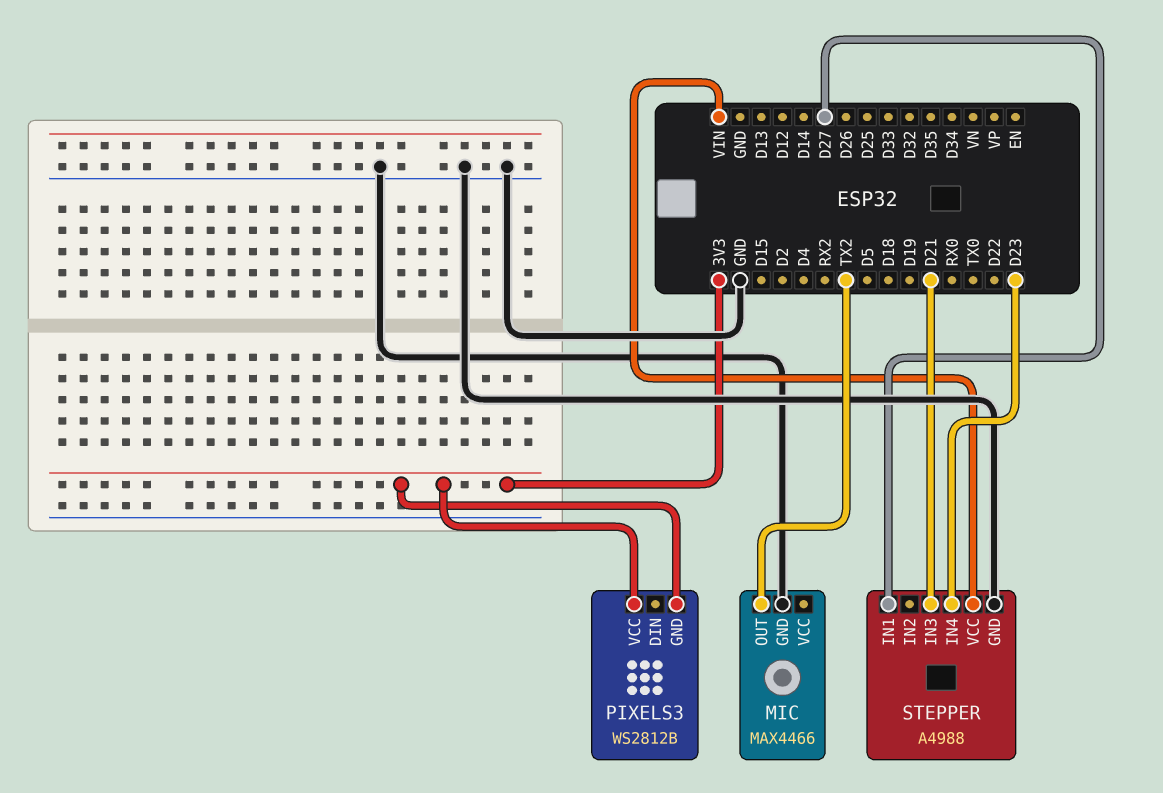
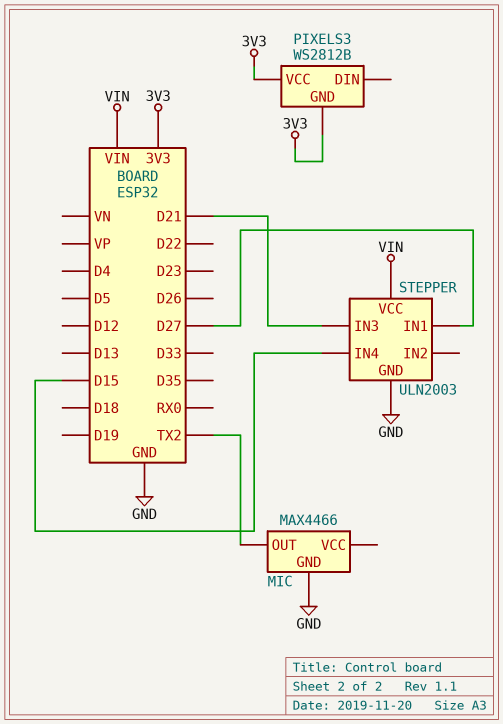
STEPPER: A4988 -> ULN2003
STEPPER pin IN4: D23 -> D15

